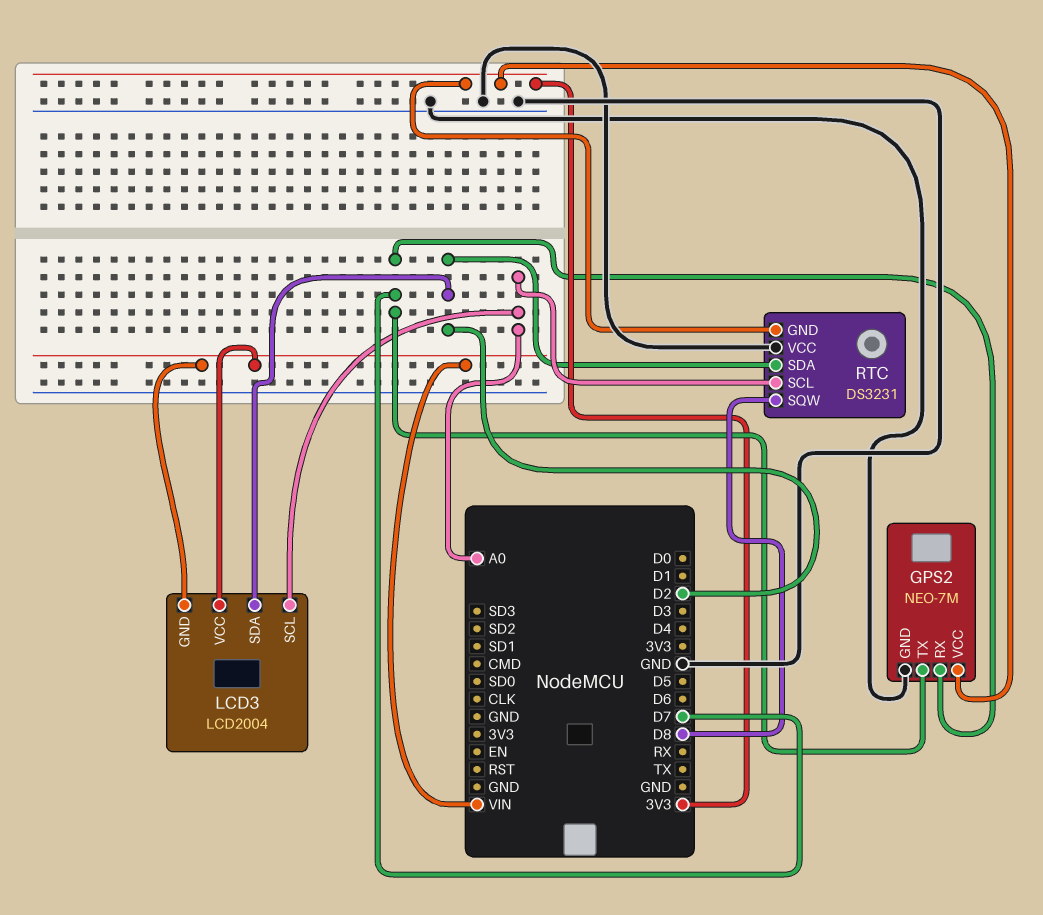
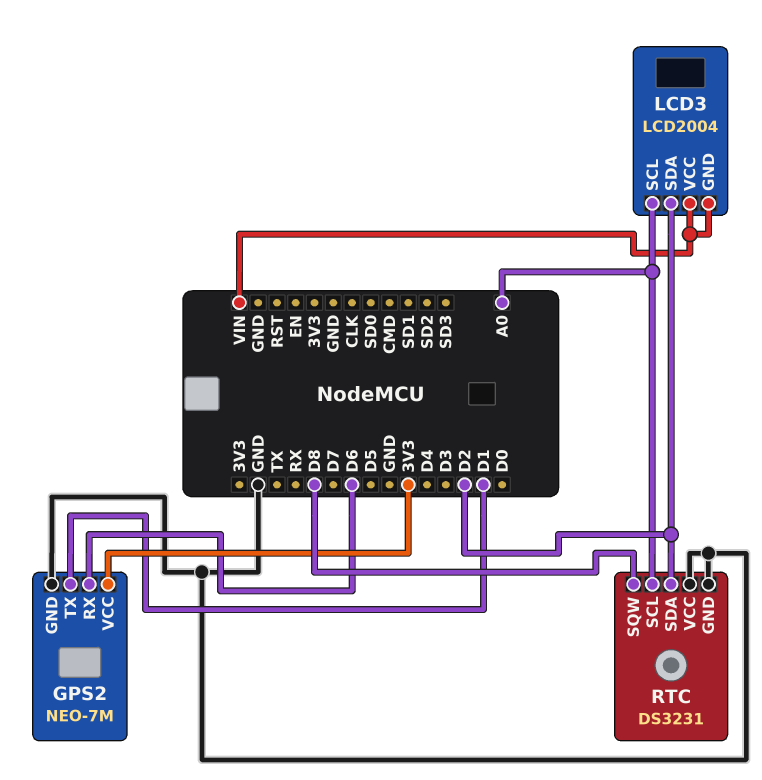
GPS2 pin RX: D7 -> D6
GPS2 pin TX: D7 -> D1
RTC pin GND: 3V3 -> GND

